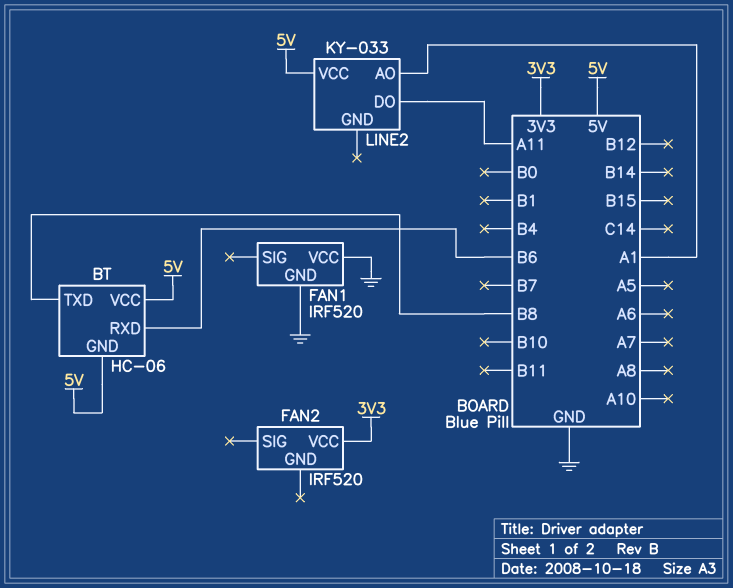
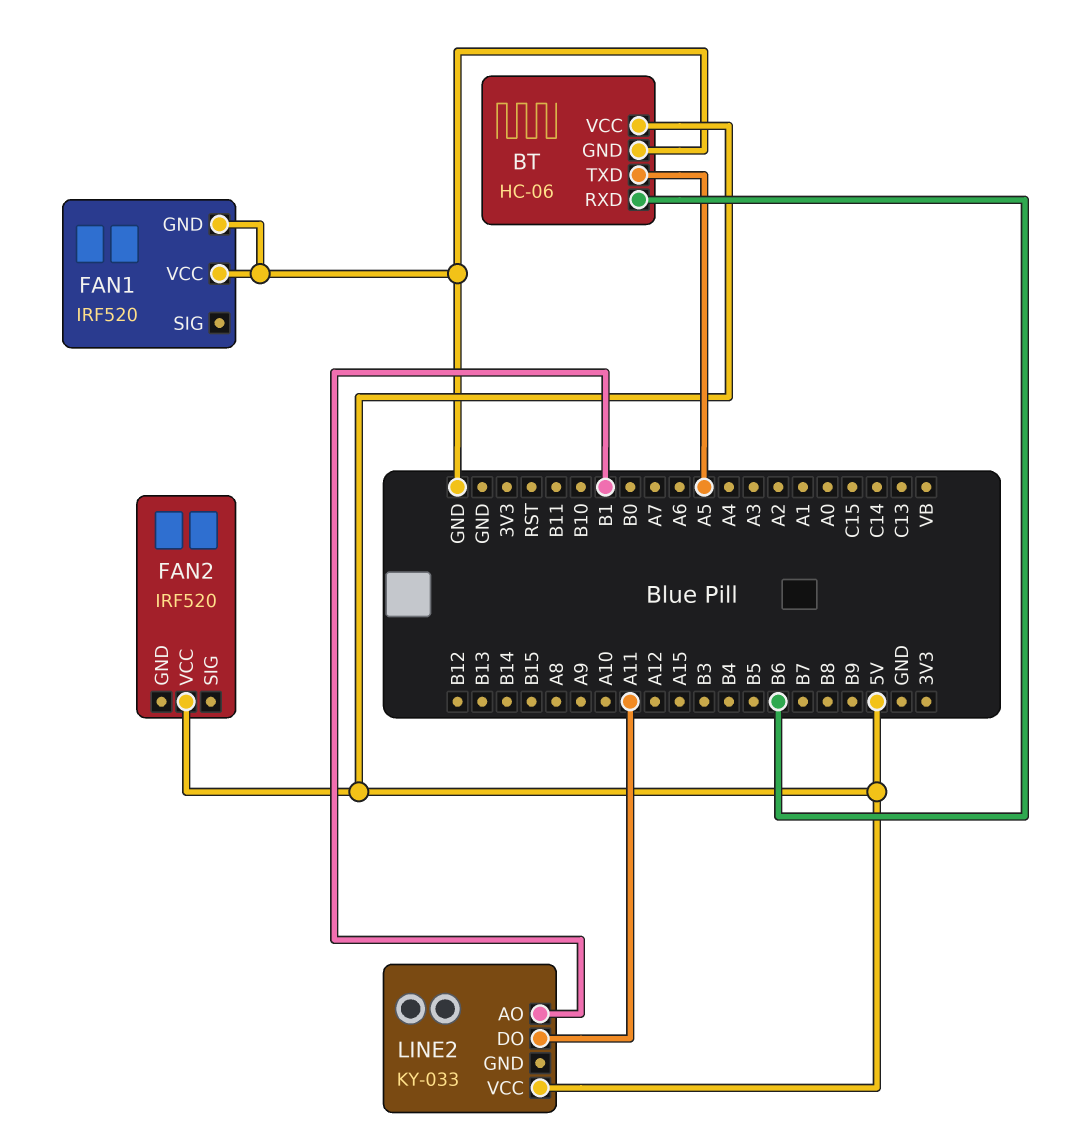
BT pin GND: 5V -> GND
BT pin TXD: B8 -> A5
FAN2 pin VCC: 3V3 -> 5V
LINE2 pin AO: A1 -> B1

